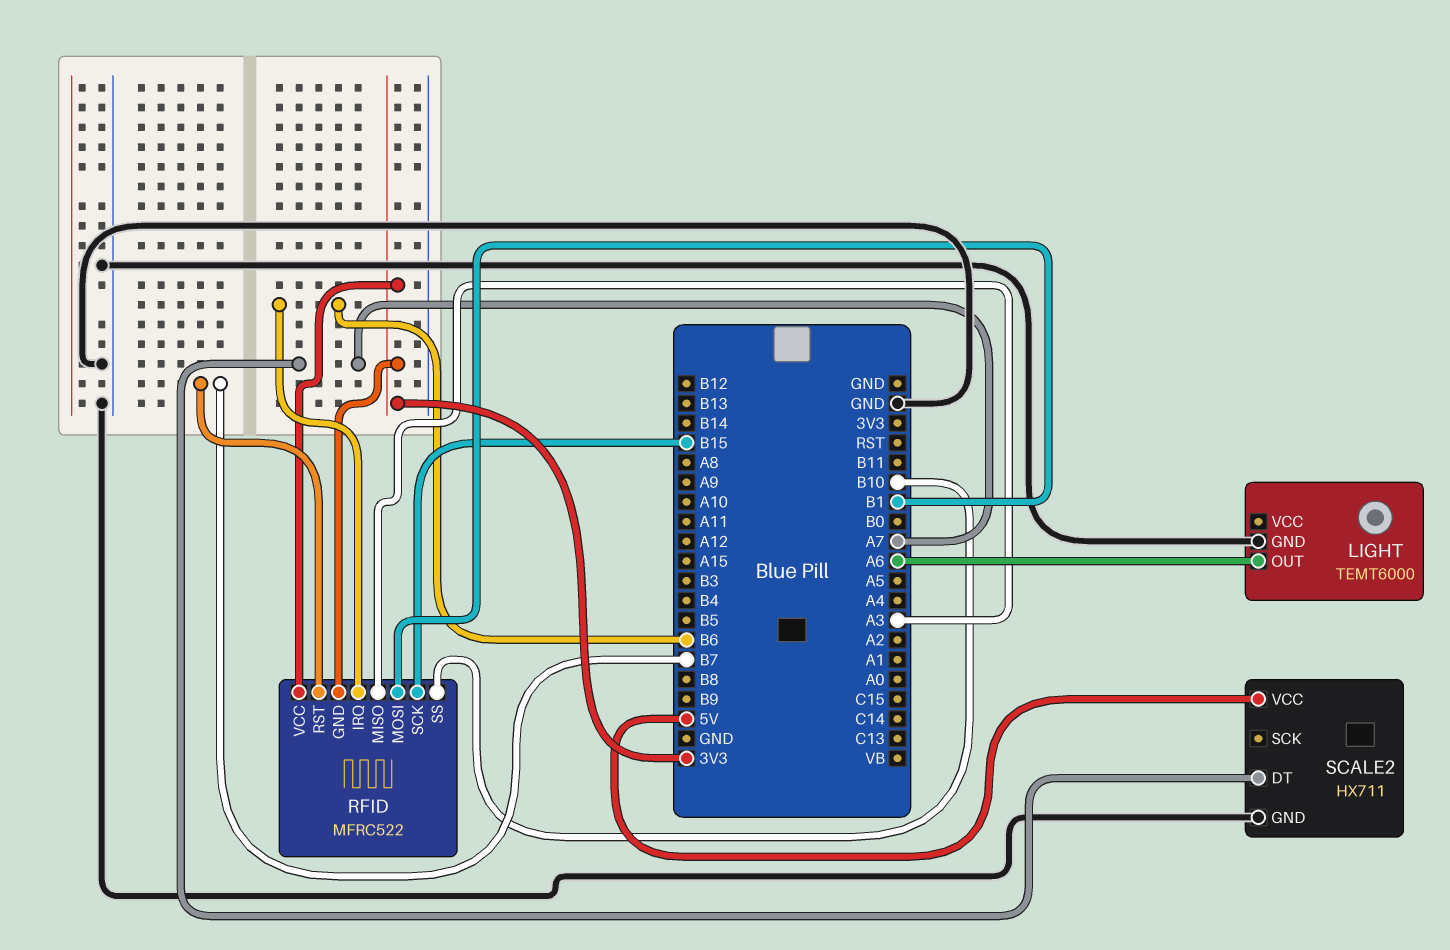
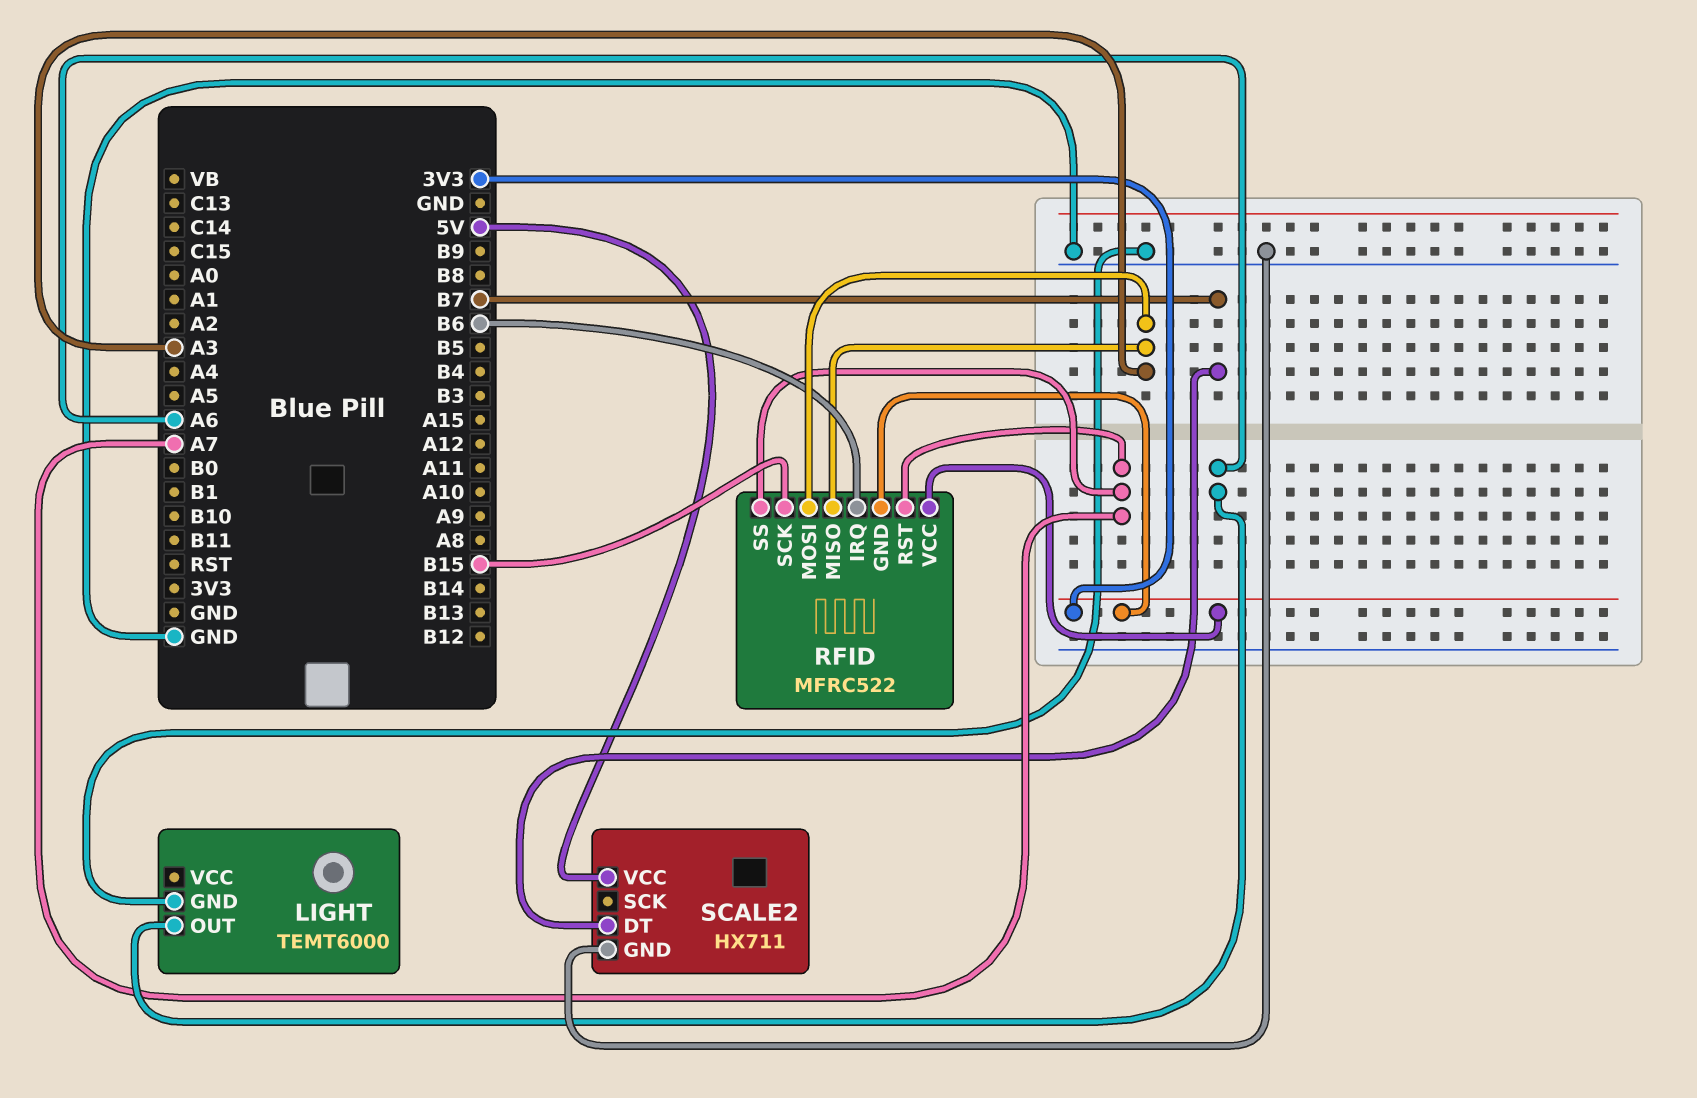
RFID pin MOSI: B1 -> A3
RFID pin RST: B7 -> A7
RFID pin SS: B10 -> A7
SCALE2 pin DT: A7 -> B7

